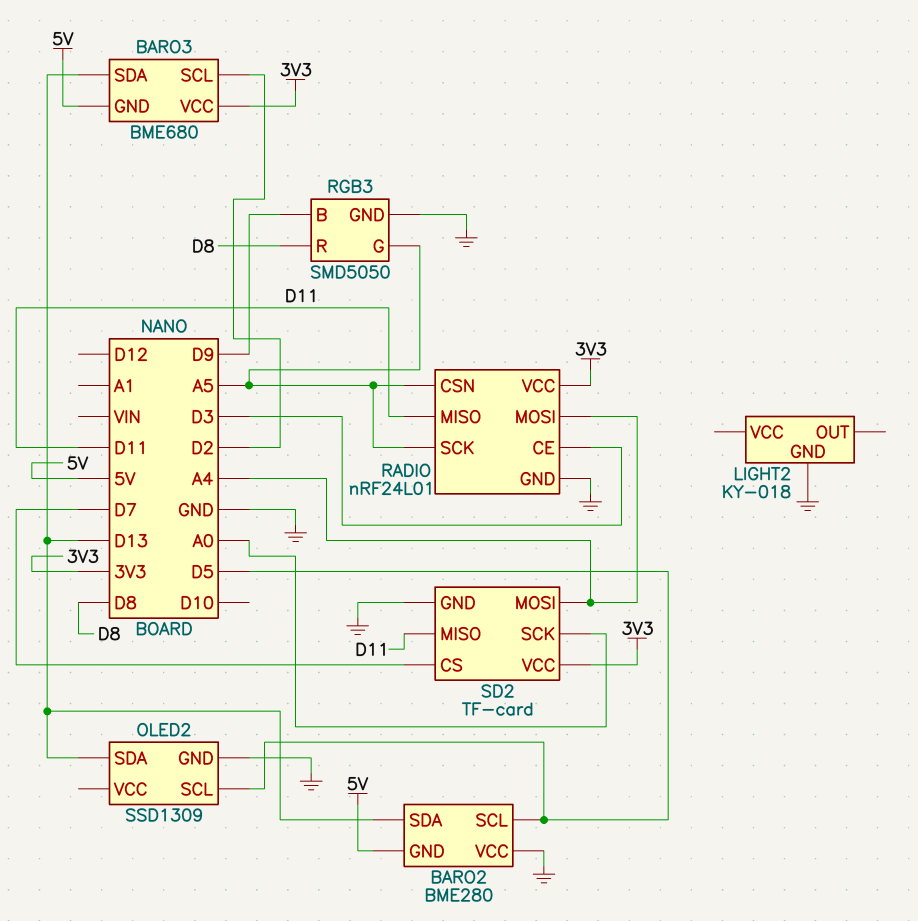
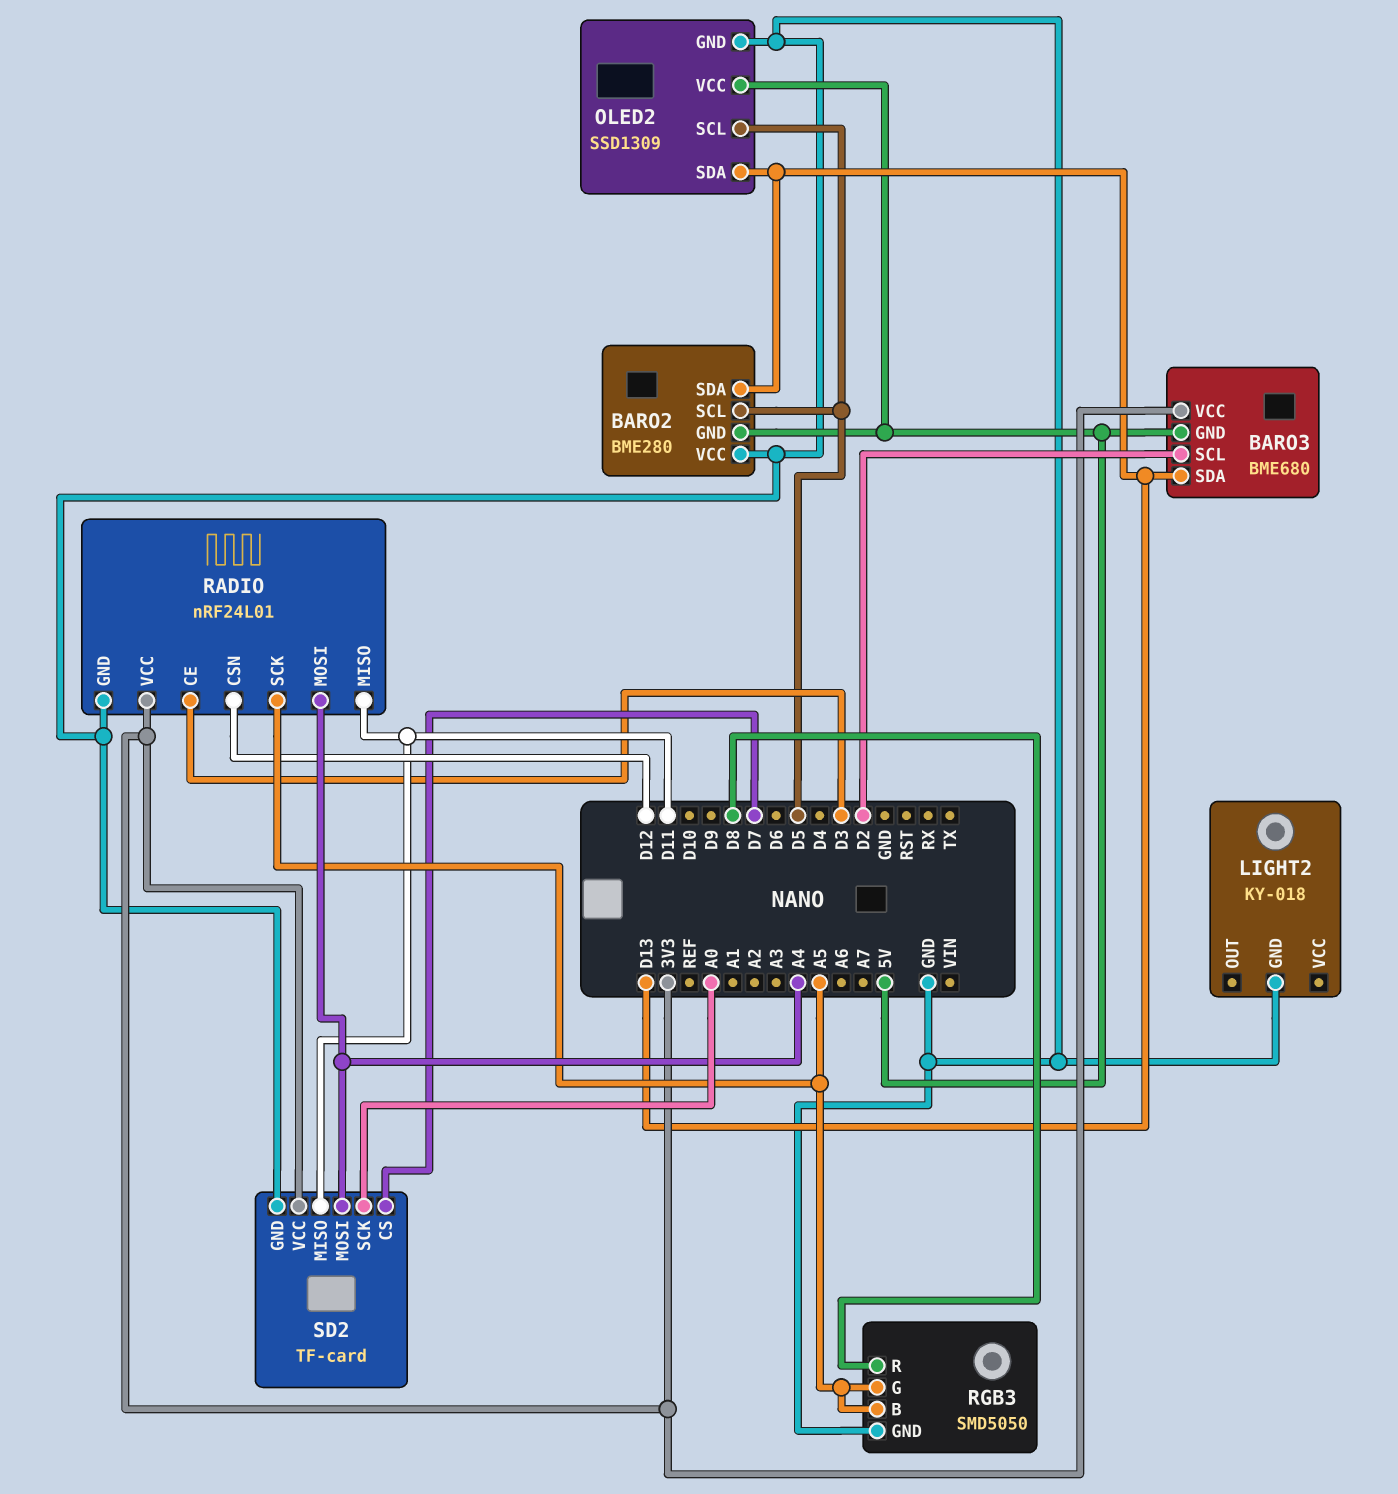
OLED2 pin VCC: none -> 5V
RADIO pin CSN: A5 -> D12
RGB3 pin B: D9 -> A5

